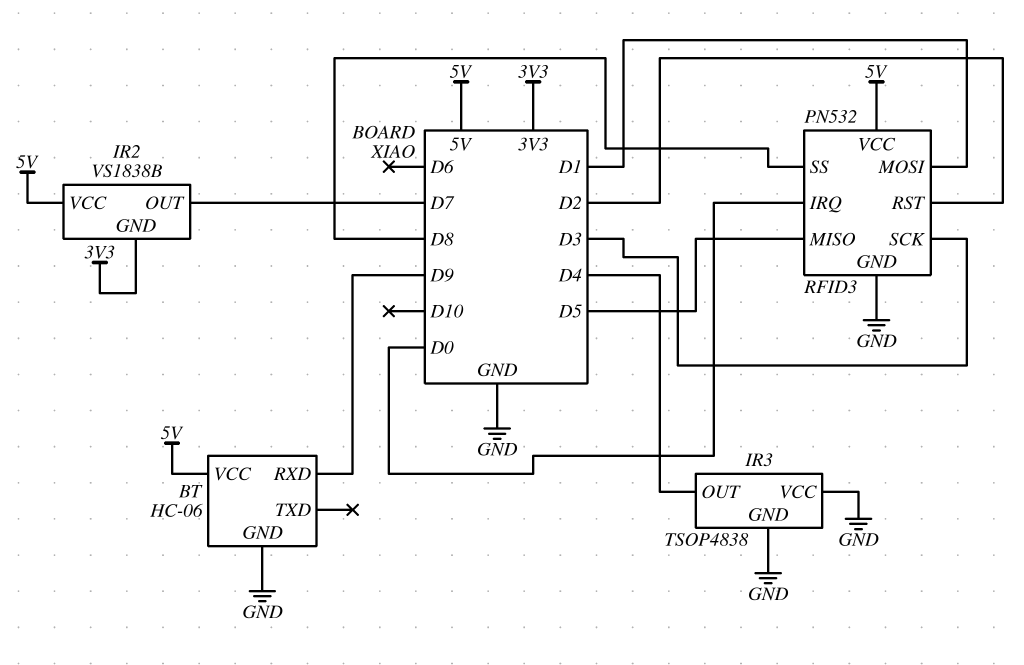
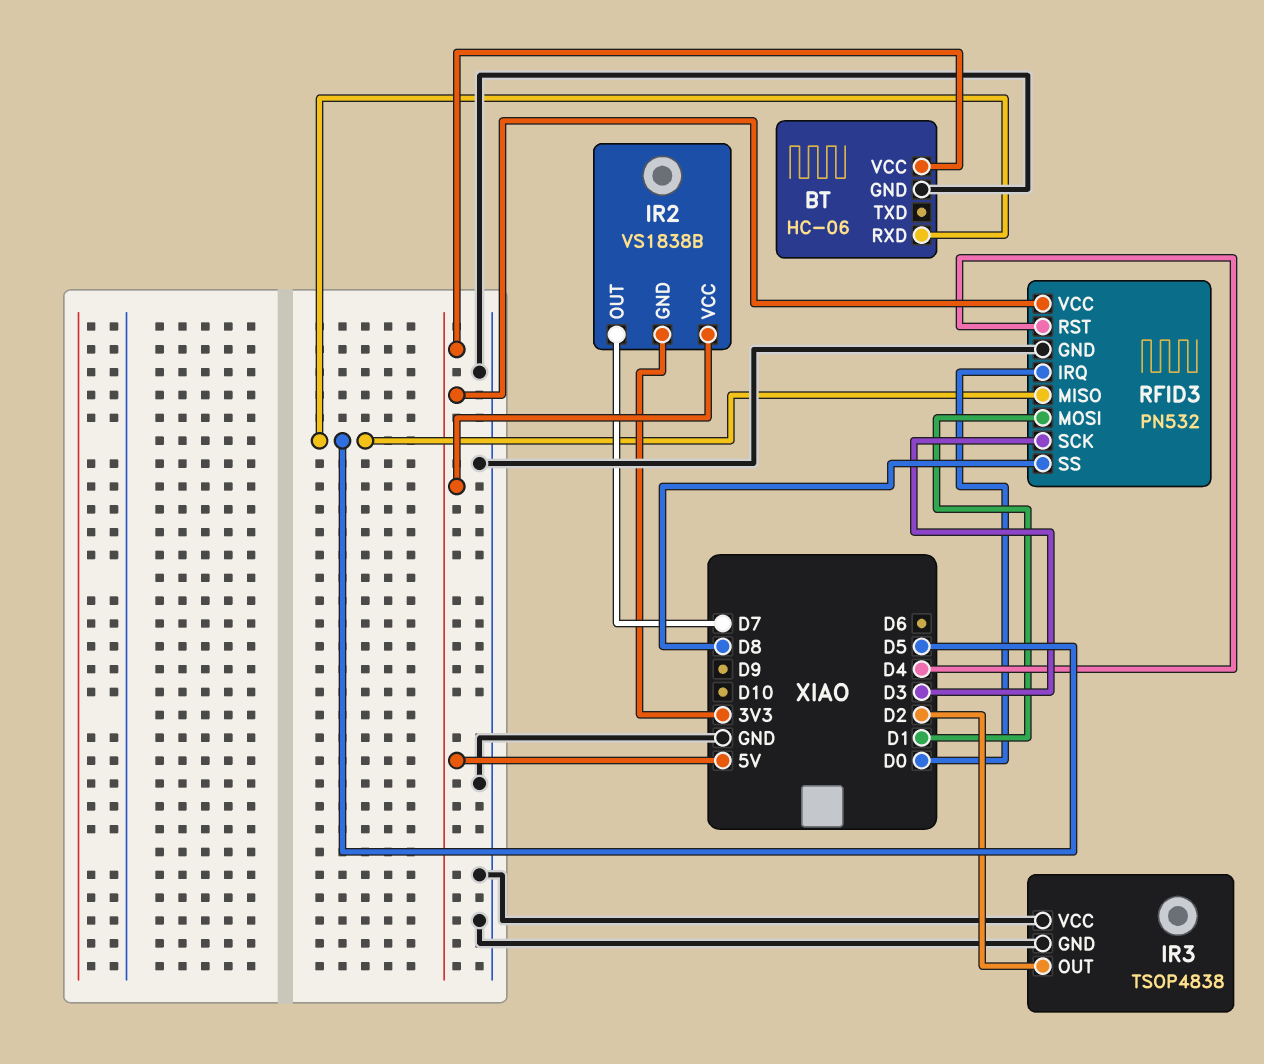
BT pin RXD: D9 -> D5
IR3 pin OUT: D4 -> D2
RFID3 pin RST: D2 -> D4

